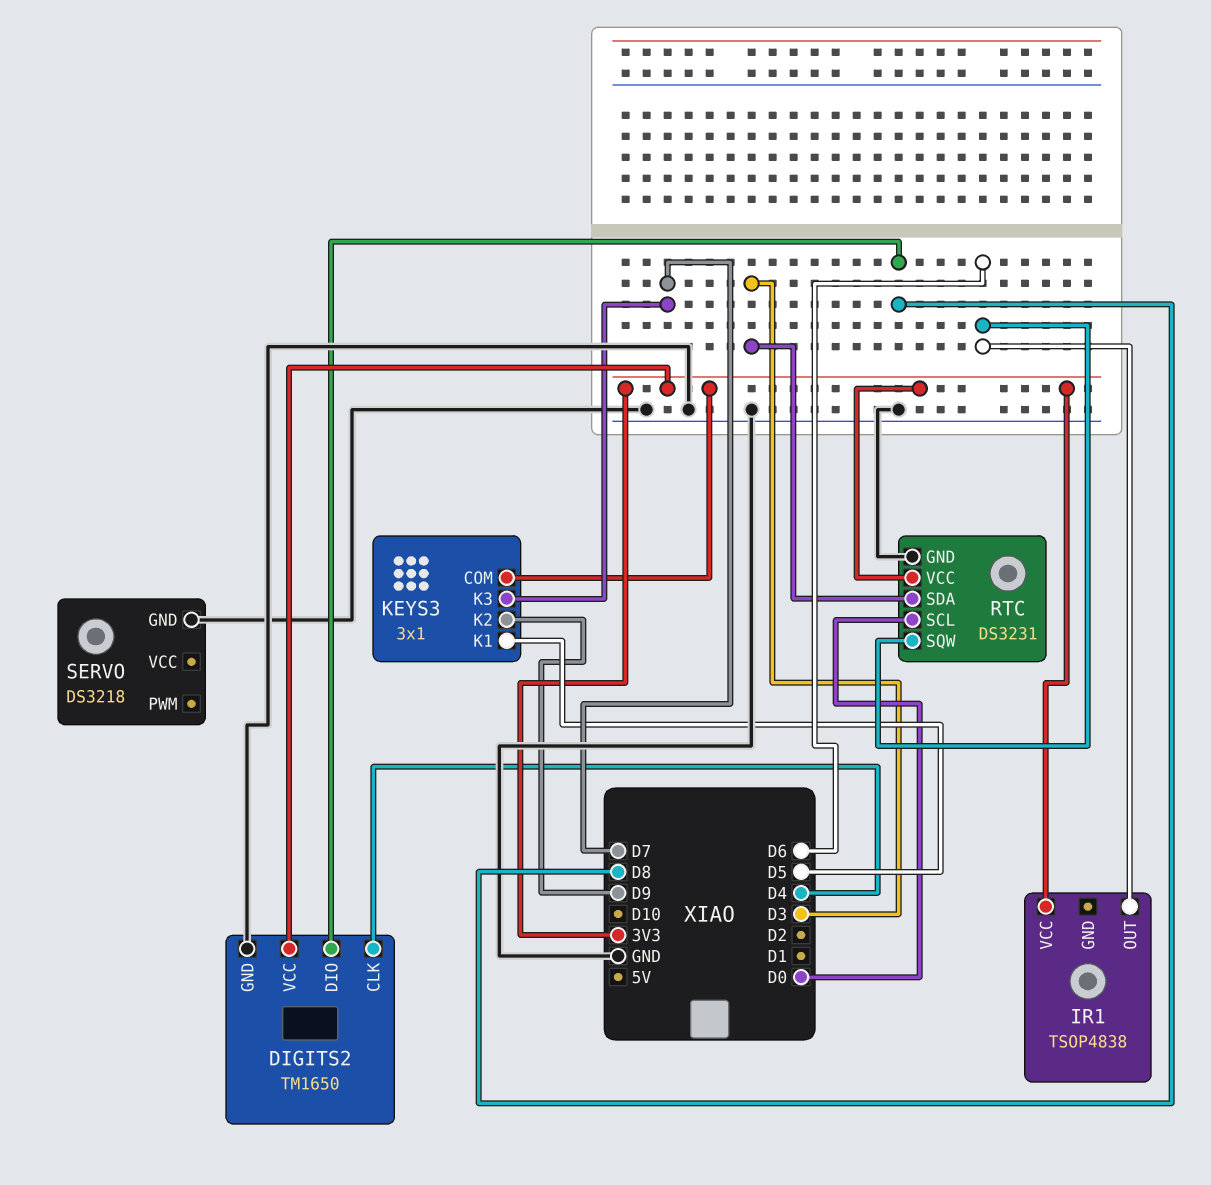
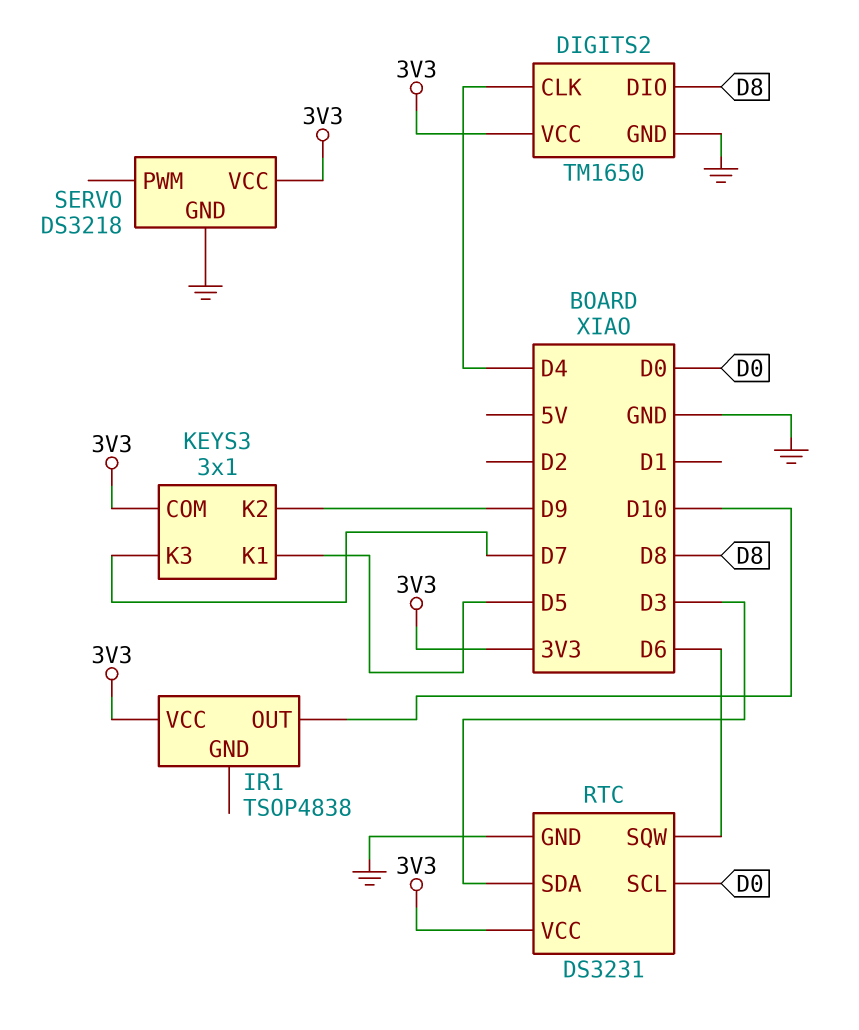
IR1 pin OUT: D6 -> D10
SERVO pin VCC: none -> 3V3

